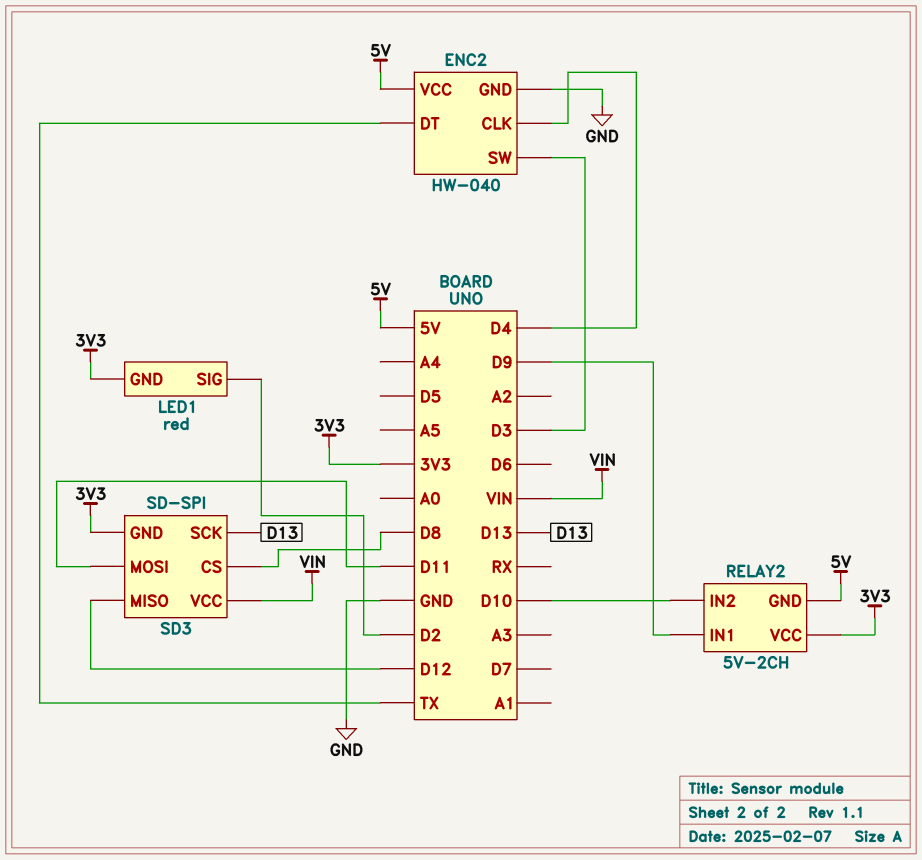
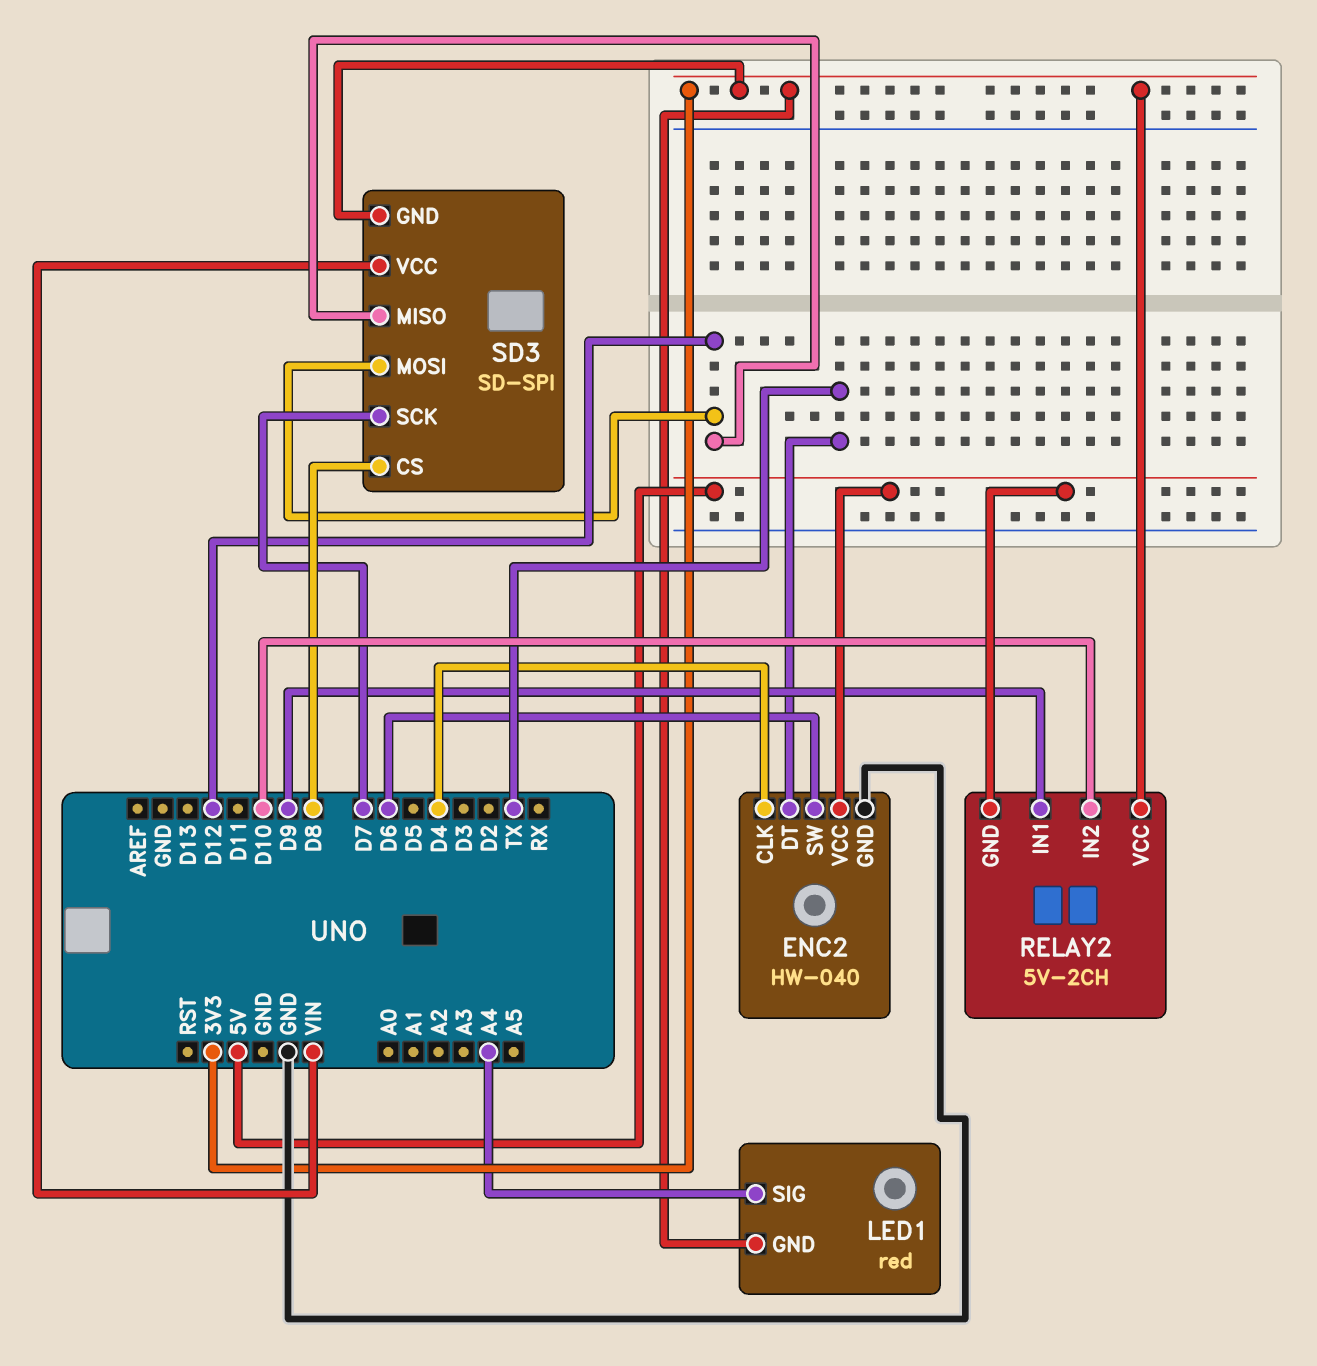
ENC2 pin SW: D3 -> D6
LED1 pin SIG: D2 -> A4
SD3 pin MOSI: D11 -> D12
SD3 pin SCK: D13 -> D7

